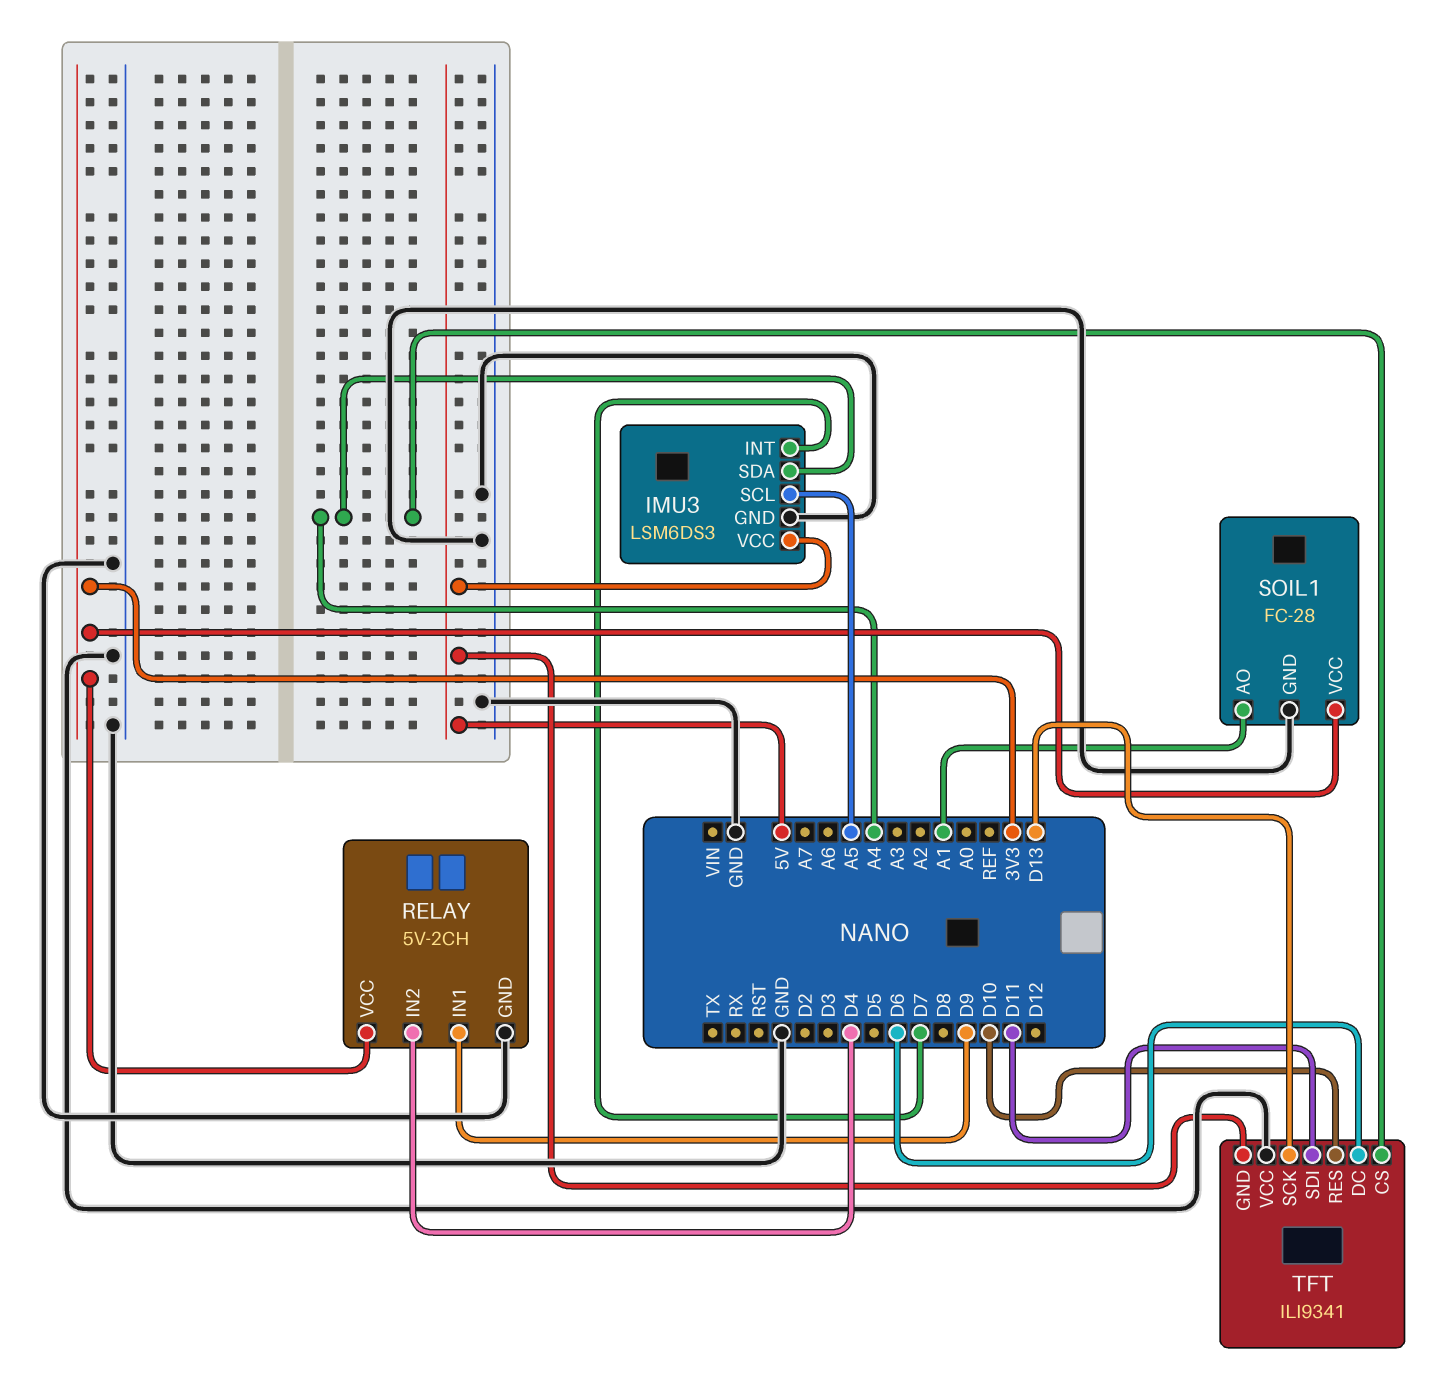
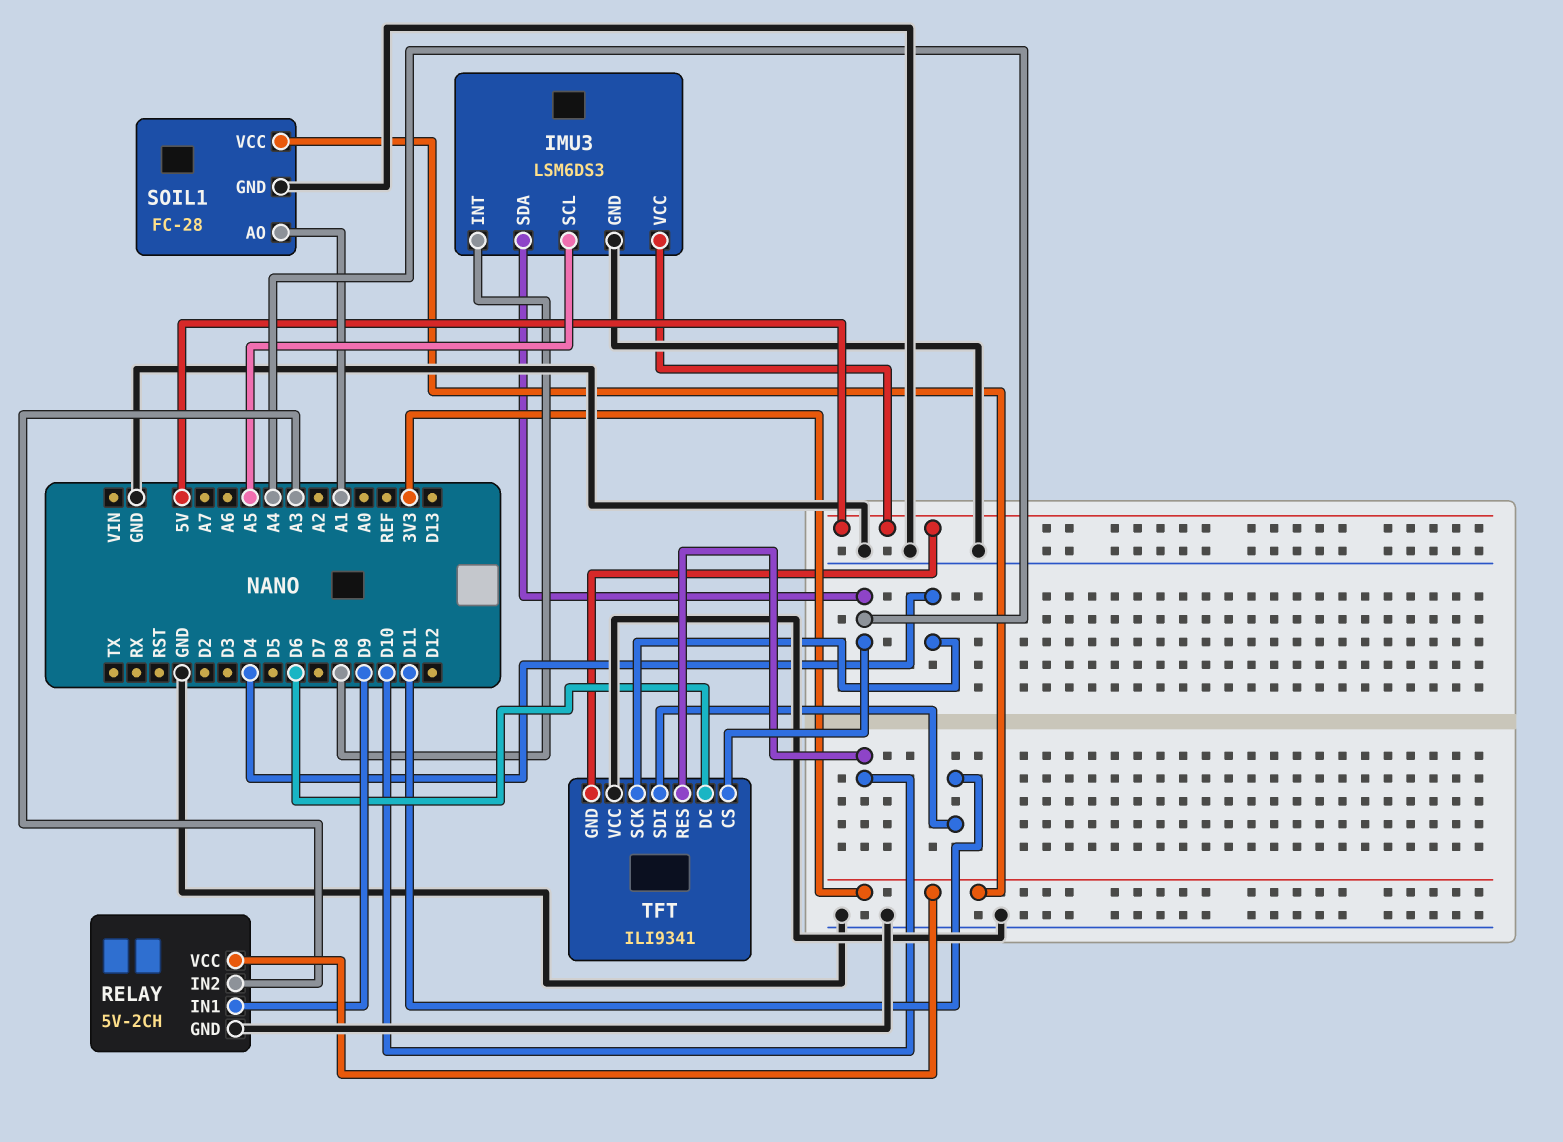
IMU3 pin INT: D7 -> D8
RELAY pin IN2: D4 -> A3
TFT pin SCK: D13 -> D4

